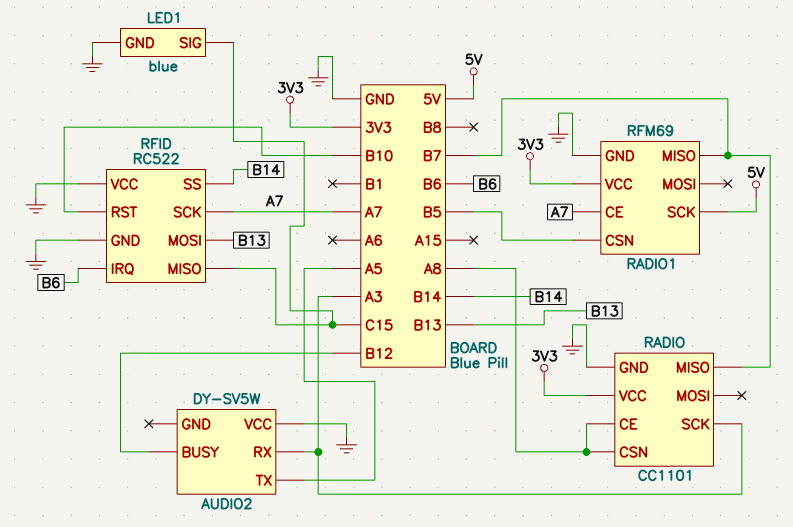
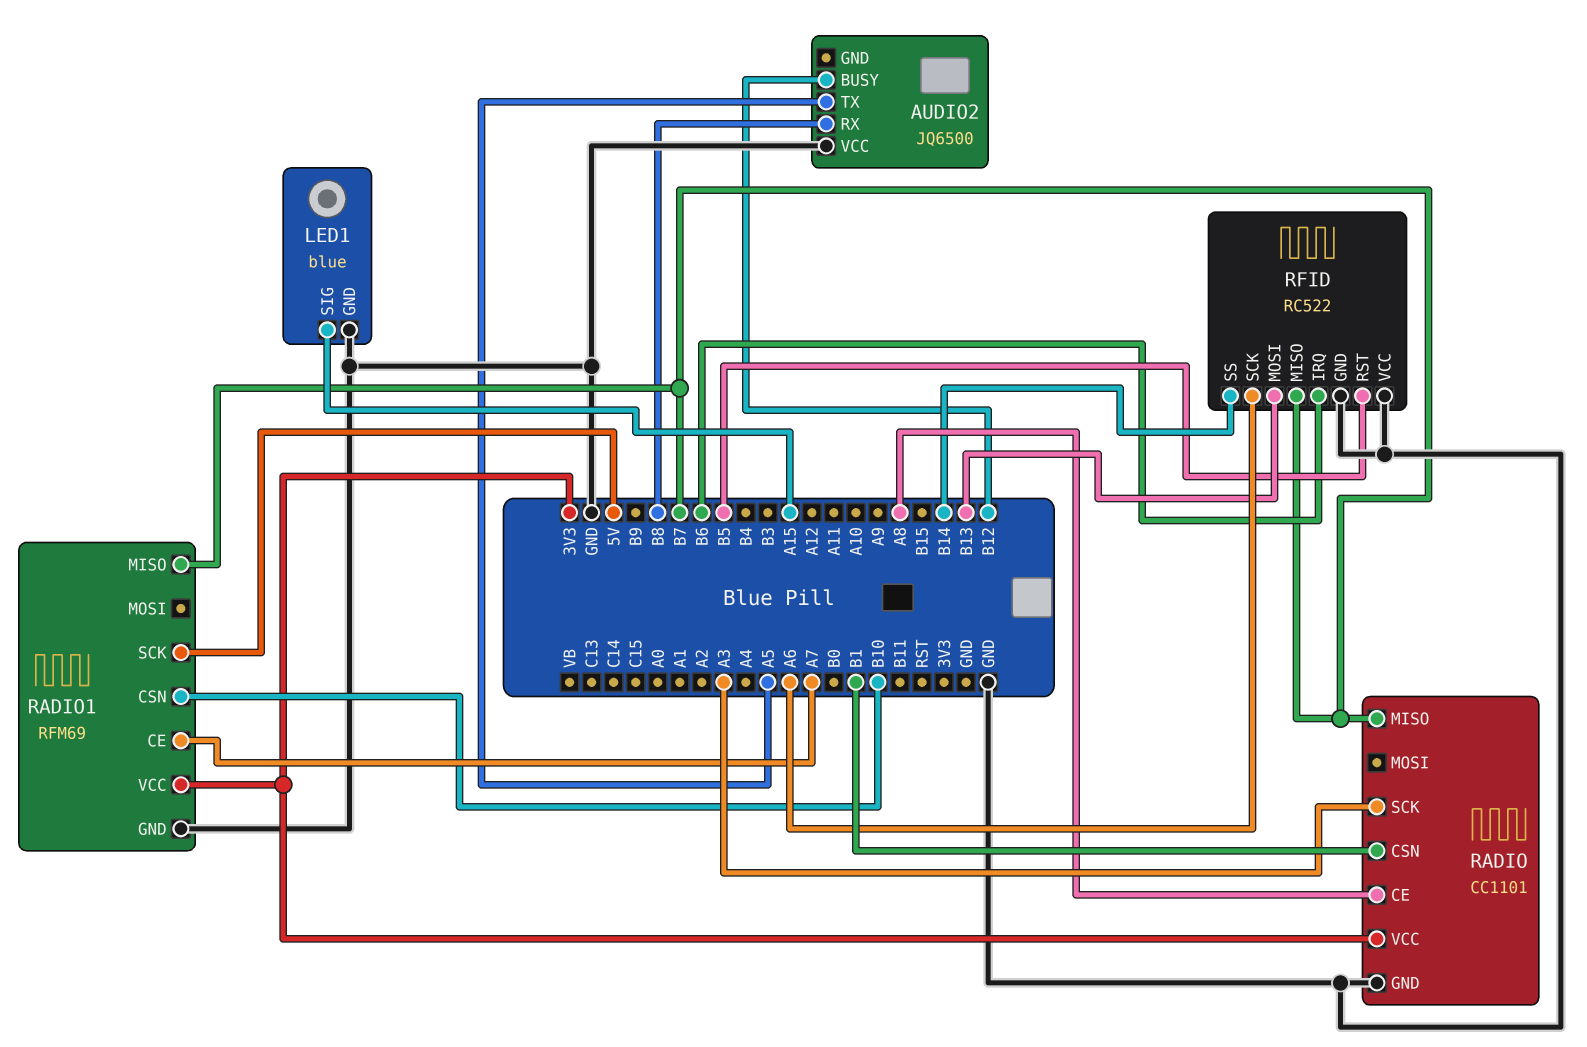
AUDIO2: DY-SV5W -> JQ6500
AUDIO2 pin RX: A3 -> B8
LED1 pin SIG: C15 -> A15
RADIO pin CSN: A8 -> B1
RADIO1 pin CSN: B5 -> B10
RFID pin MISO: C15 -> B7
RFID pin RST: B10 -> B5
RFID pin SCK: A7 -> A6

